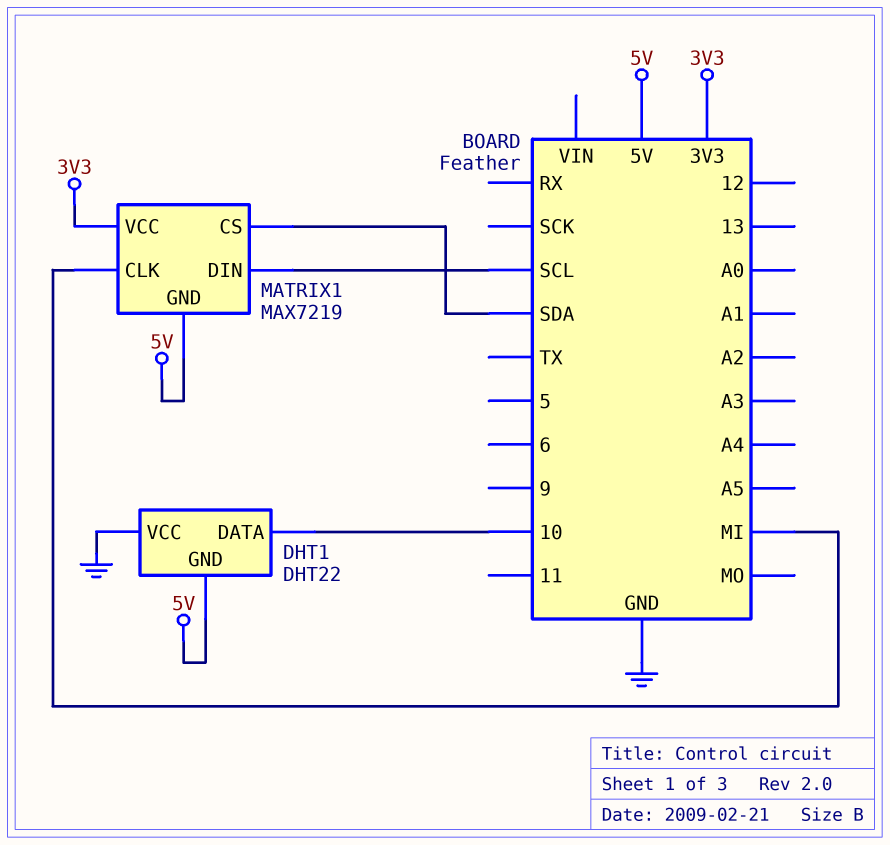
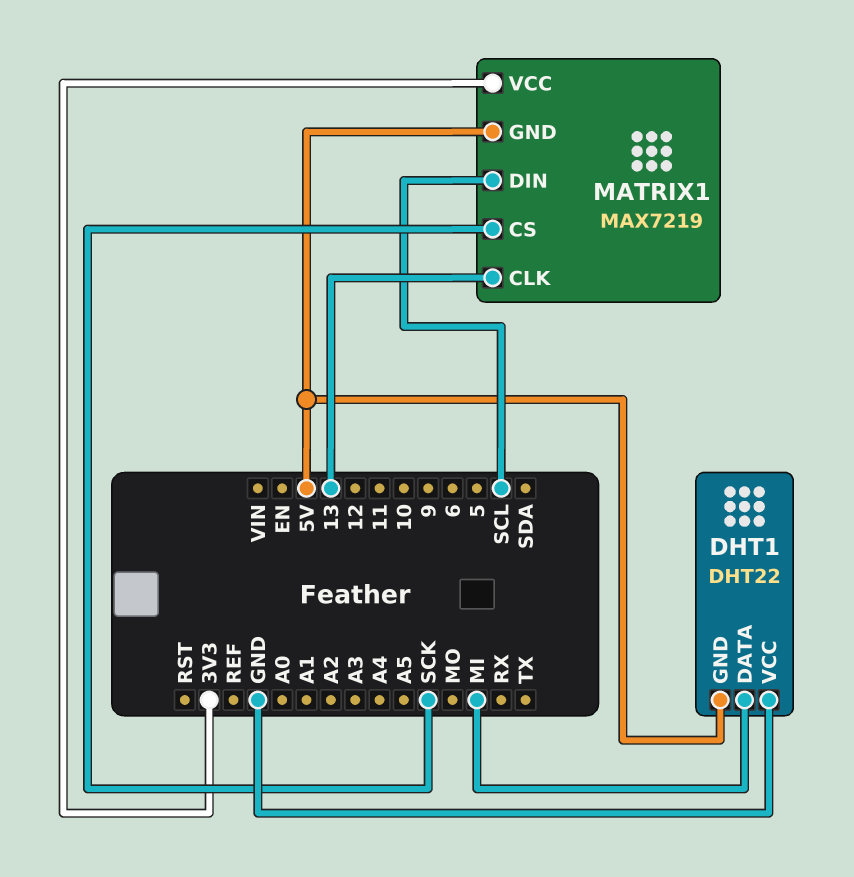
DHT1 pin DATA: 10 -> MI
MATRIX1 pin CLK: MI -> 13
MATRIX1 pin CS: SDA -> SCK

